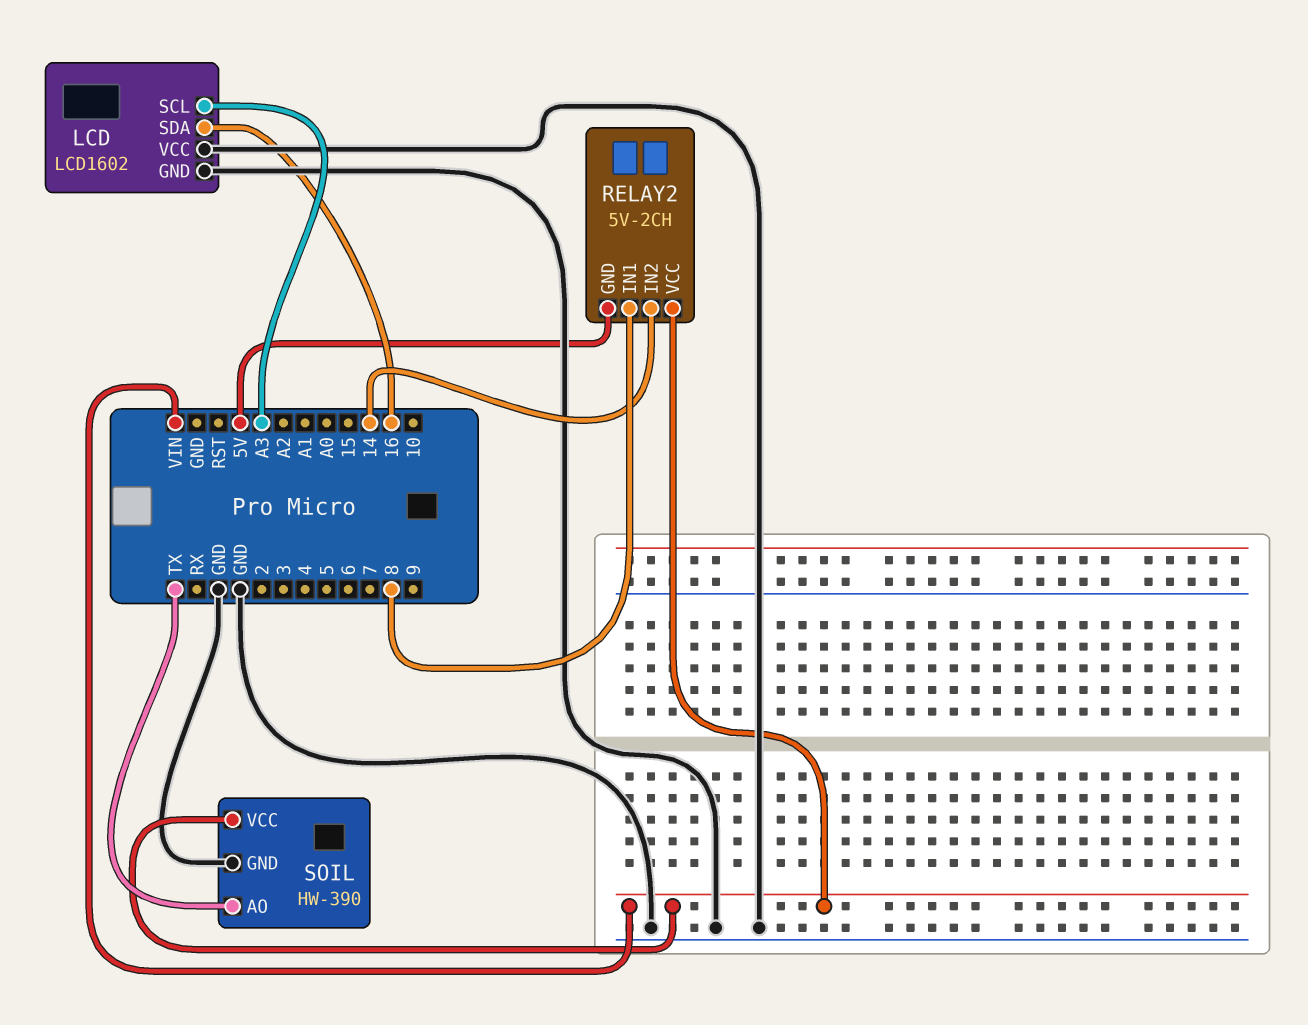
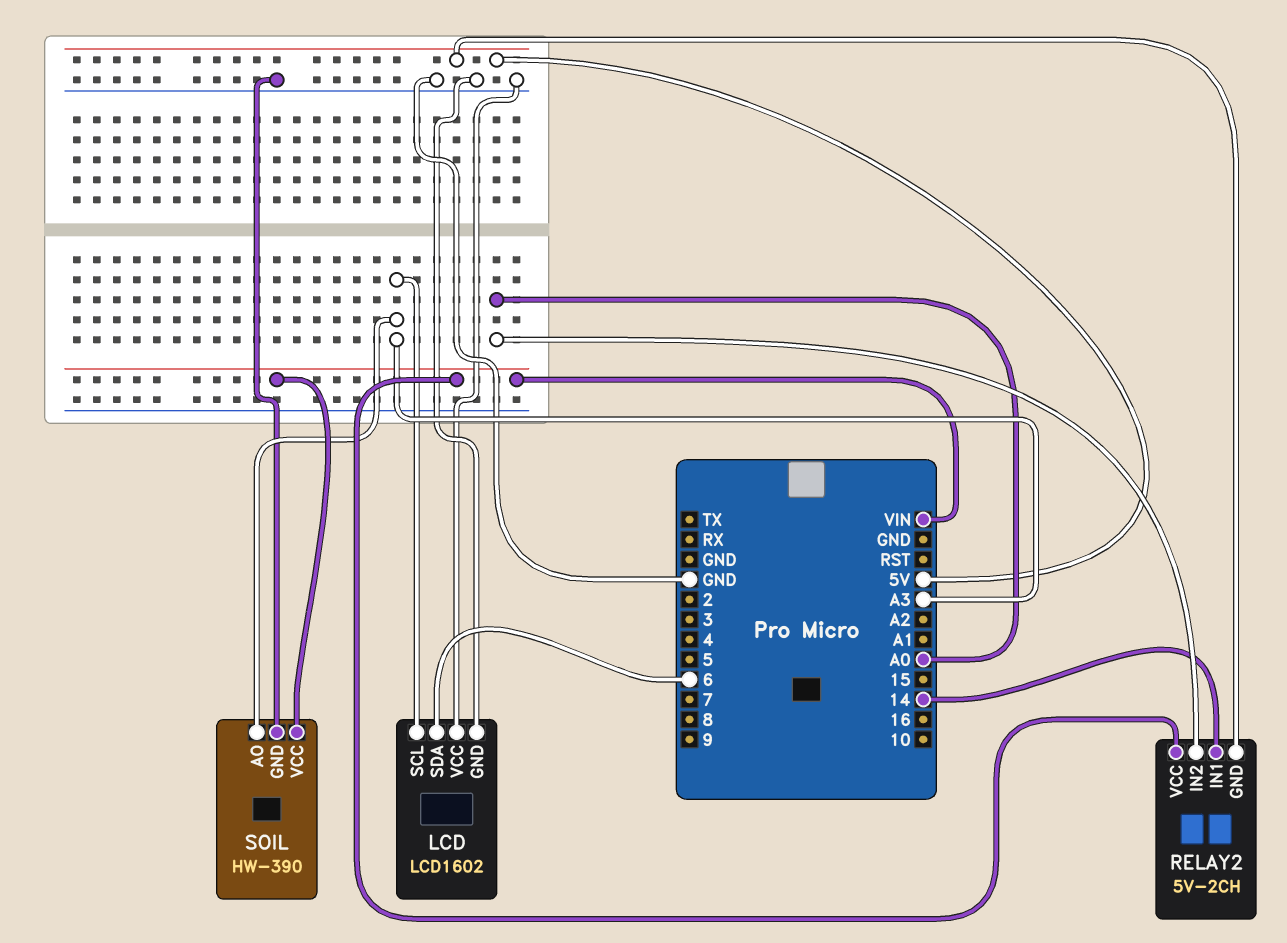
LCD pin SDA: 16 -> 6
RELAY2 pin IN1: 8 -> 14
RELAY2 pin IN2: 14 -> A0
SOIL pin AO: TX -> A3

